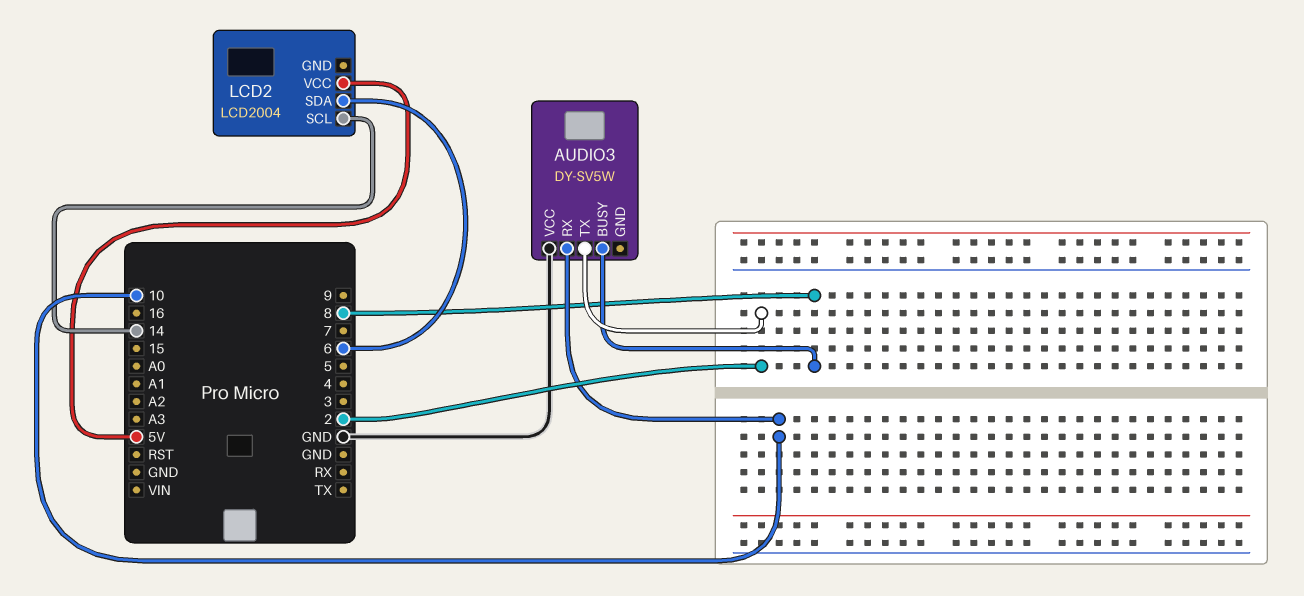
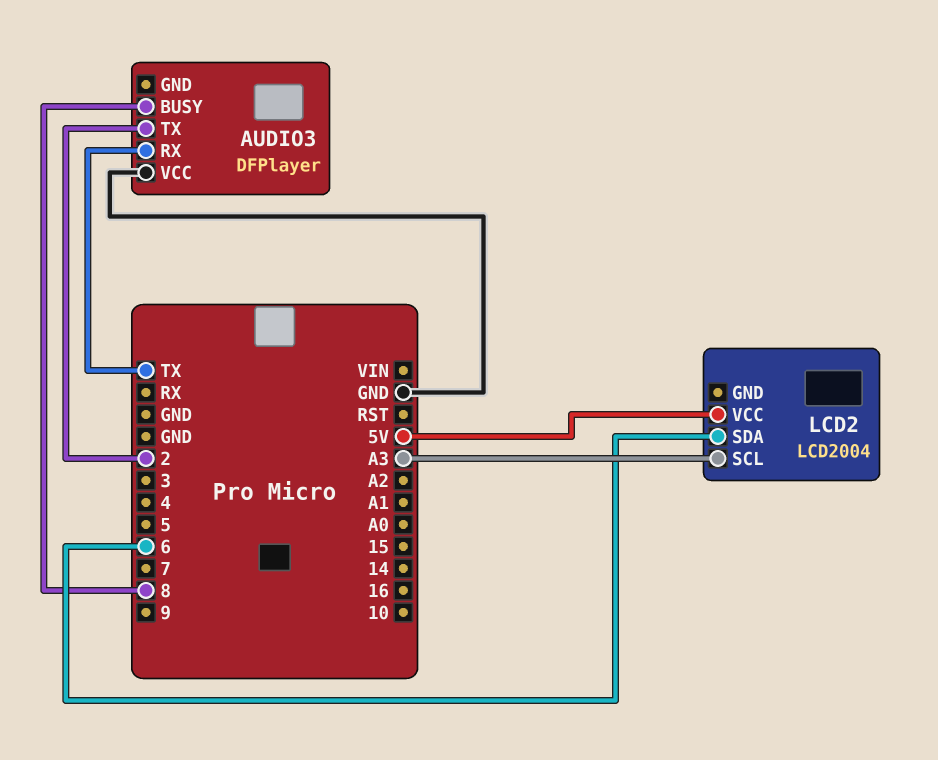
AUDIO3: DY-SV5W -> DFPlayer
AUDIO3 pin RX: 10 -> TX
LCD2 pin SCL: 14 -> A3

